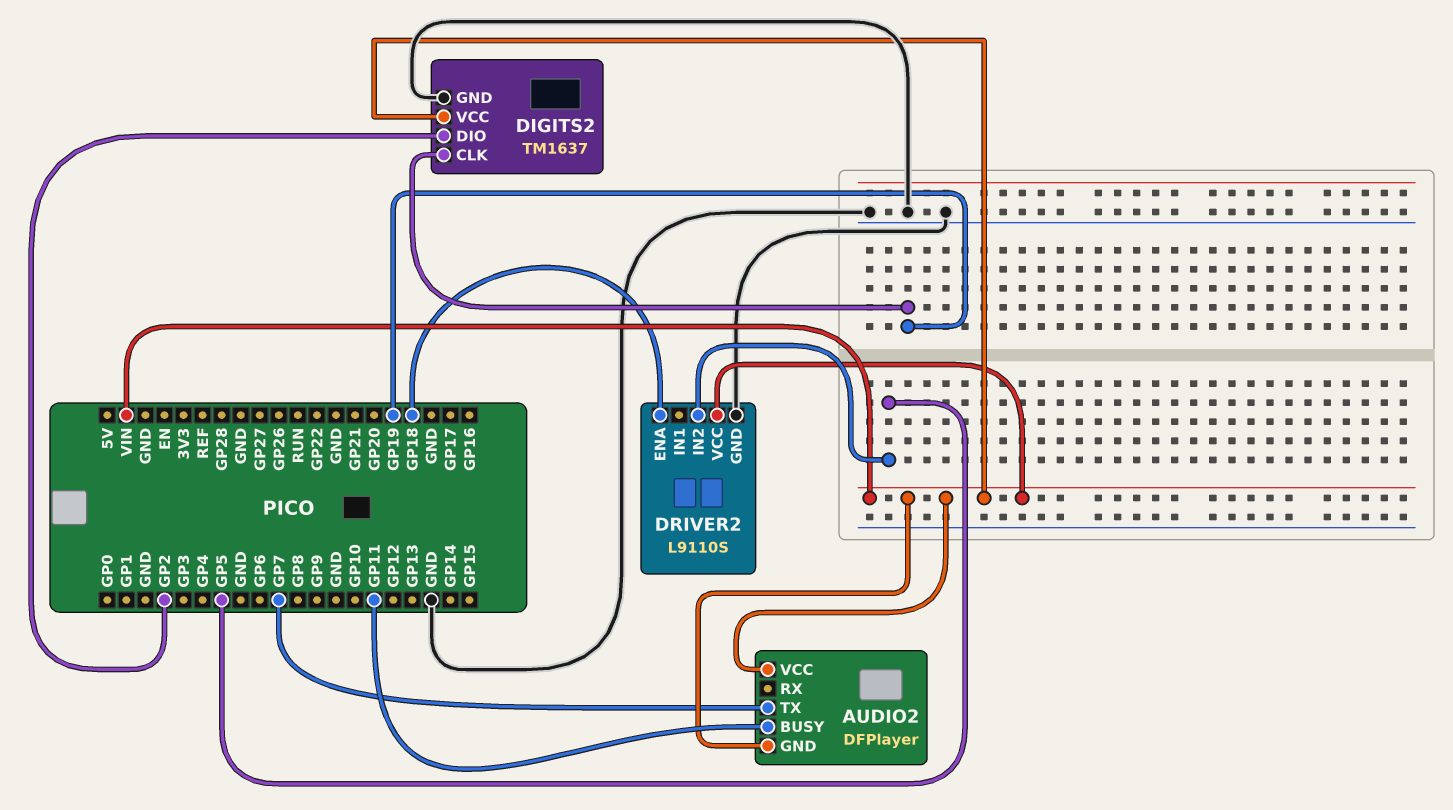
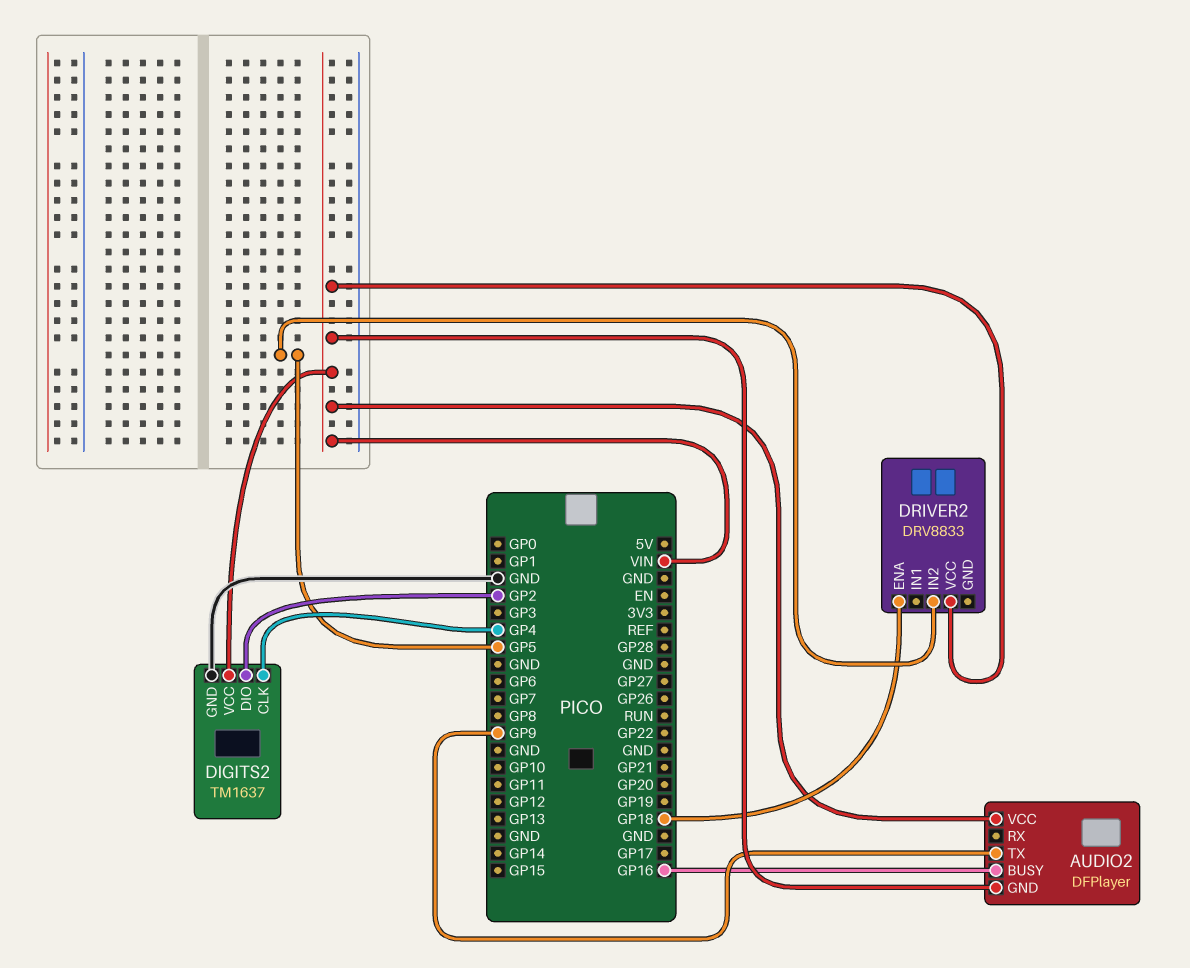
AUDIO2 pin BUSY: GP11 -> GP16
AUDIO2 pin TX: GP7 -> GP9
DIGITS2 pin CLK: GP19 -> GP4
DRIVER2: L9110S -> DRV8833
DRIVER2 pin GND: GND -> none

